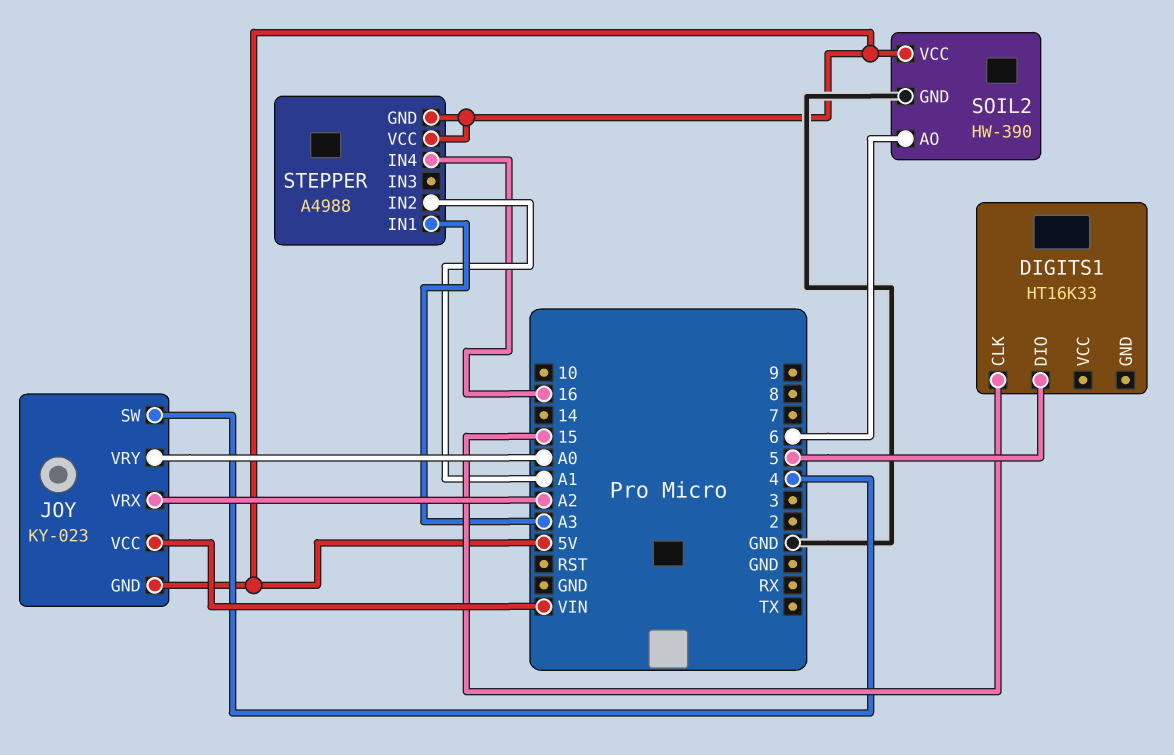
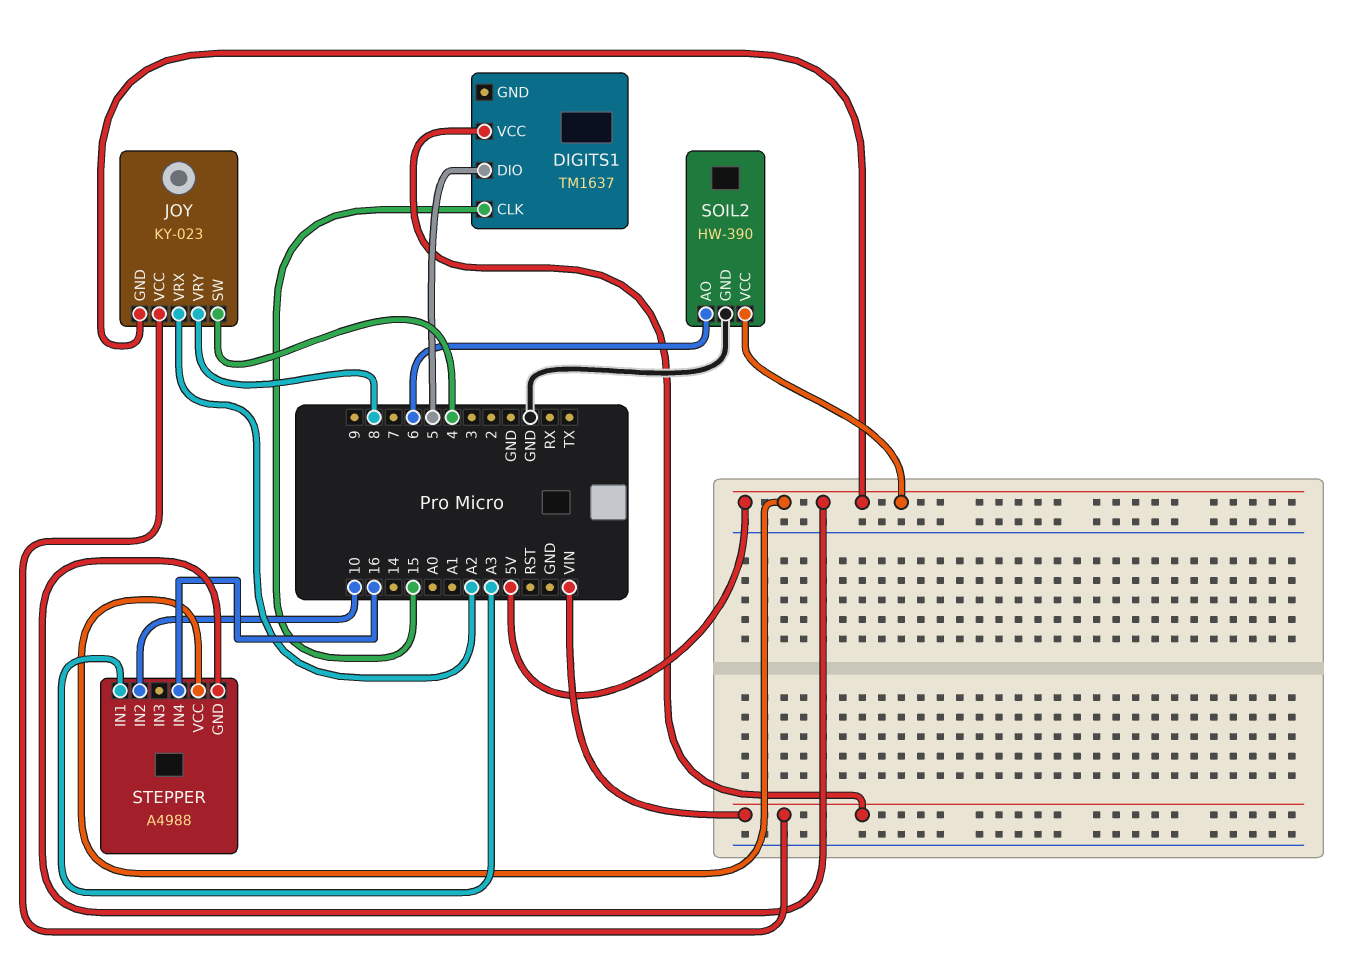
DIGITS1: HT16K33 -> TM1637
DIGITS1 pin VCC: none -> VIN
JOY pin VRY: A0 -> 8
STEPPER pin IN2: A1 -> 10

